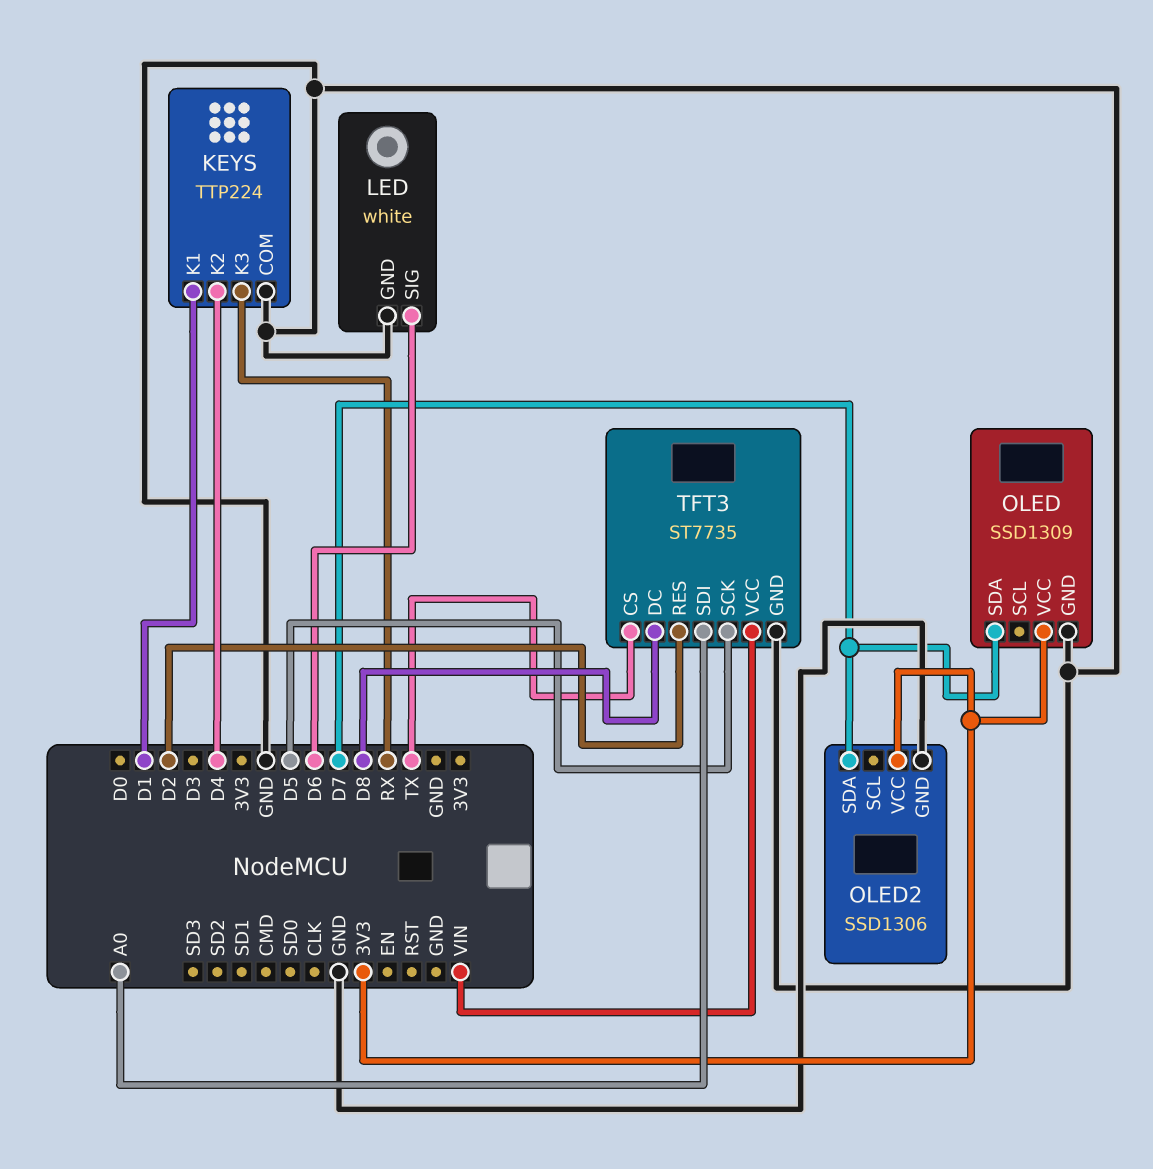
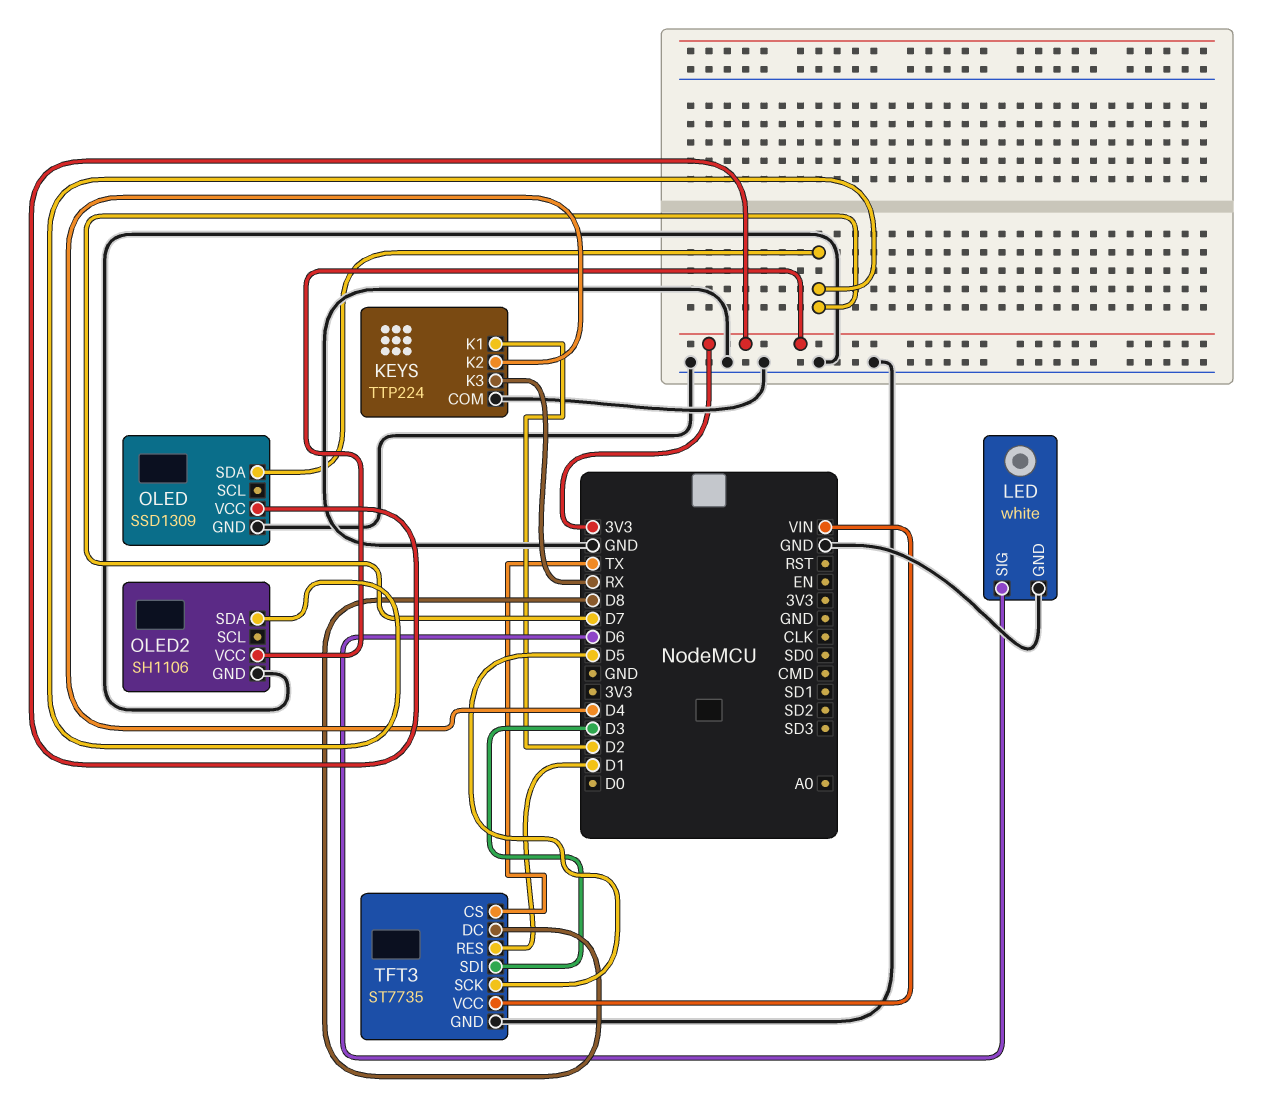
KEYS pin K1: D1 -> D2
OLED2: SSD1306 -> SH1106
TFT3 pin RES: D2 -> D1
TFT3 pin SDI: A0 -> D3

